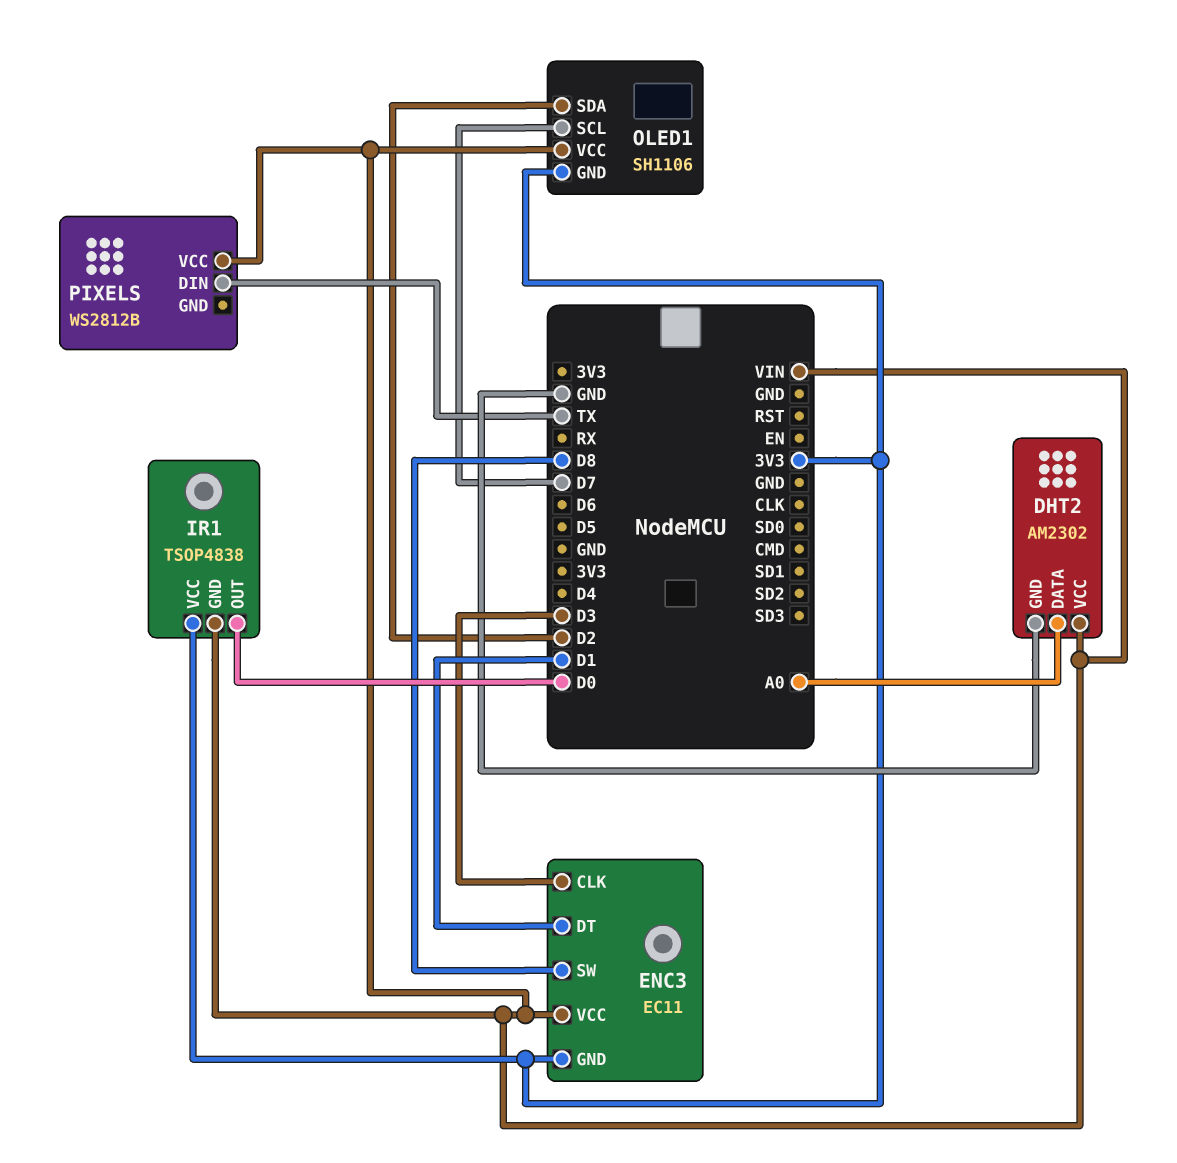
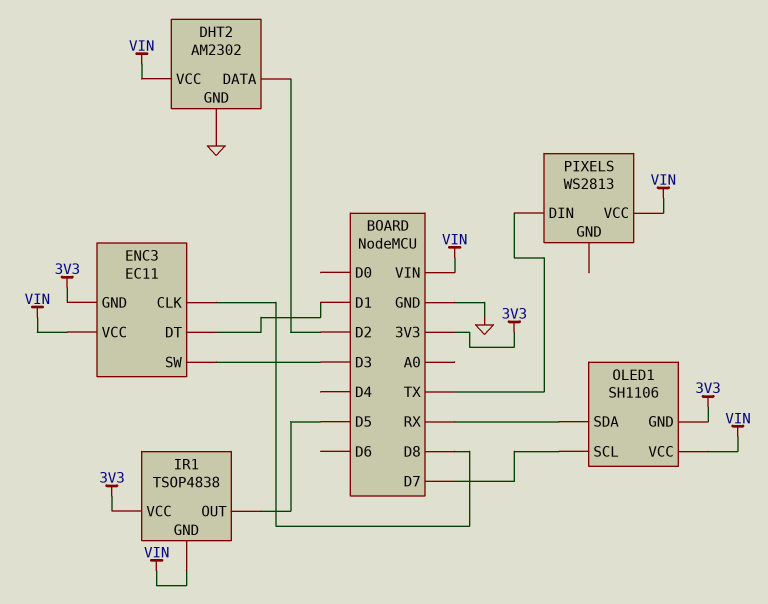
DHT2 pin DATA: A0 -> D2
ENC3 pin CLK: D3 -> D8
ENC3 pin SW: D8 -> D3
IR1 pin OUT: D0 -> D5
OLED1 pin SDA: D2 -> RX
PIXELS: WS2812B -> WS2813

